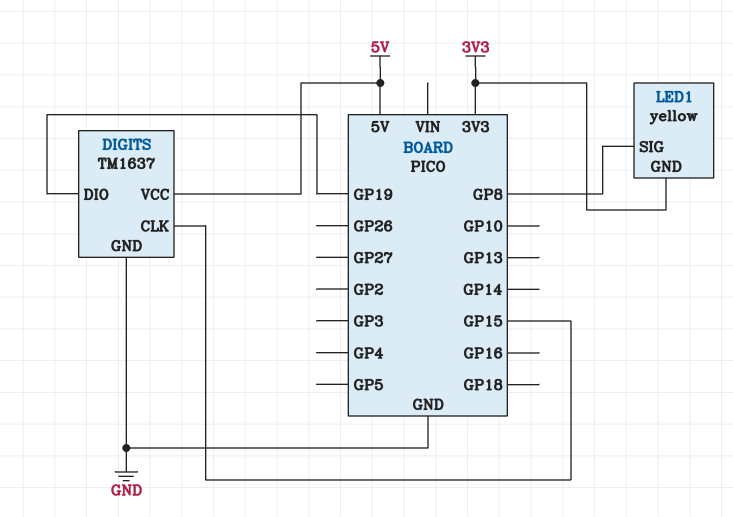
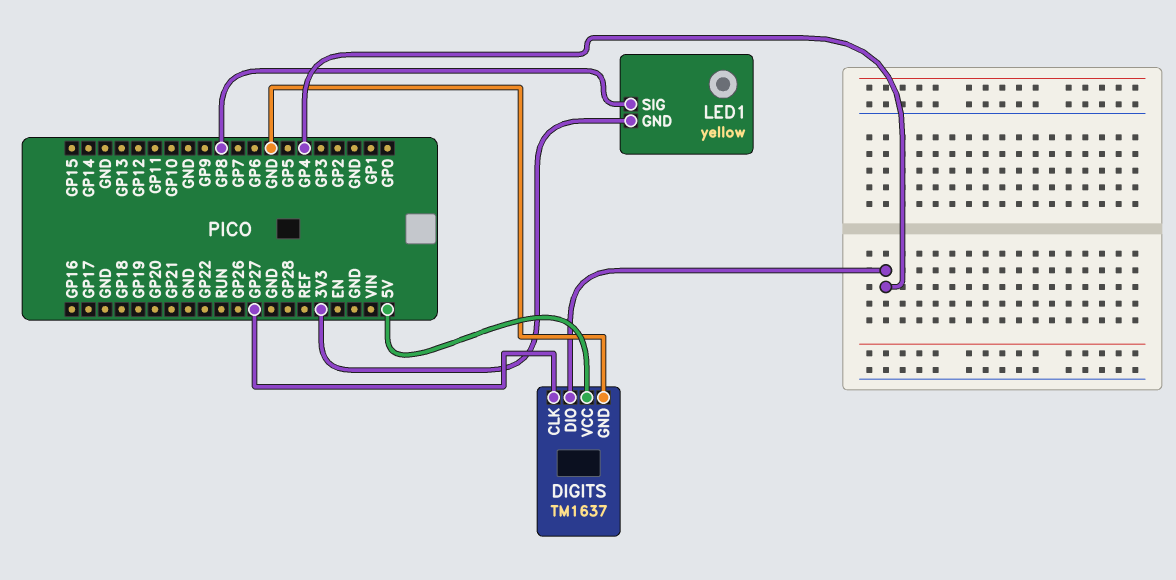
DIGITS pin CLK: GP15 -> GP27
DIGITS pin DIO: GP19 -> GP4

